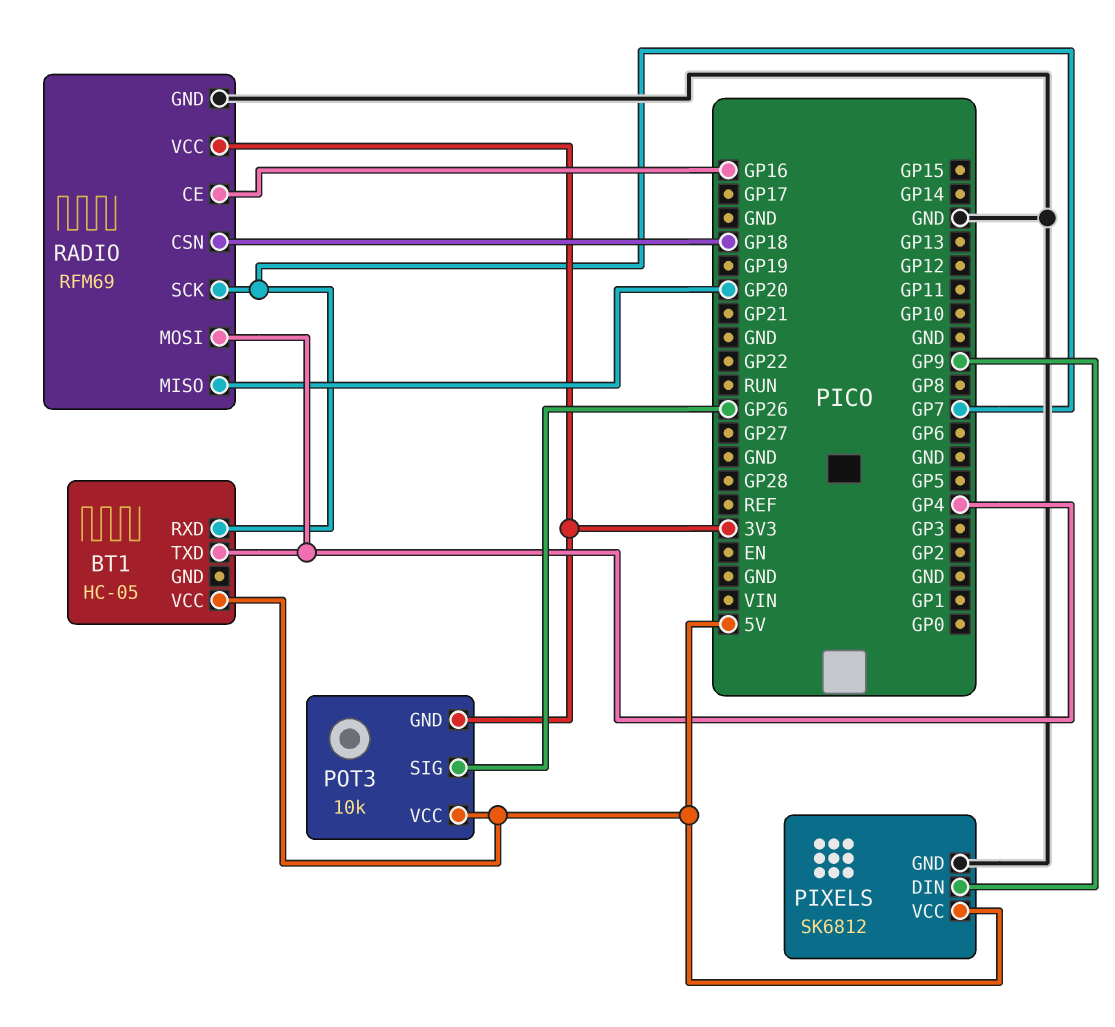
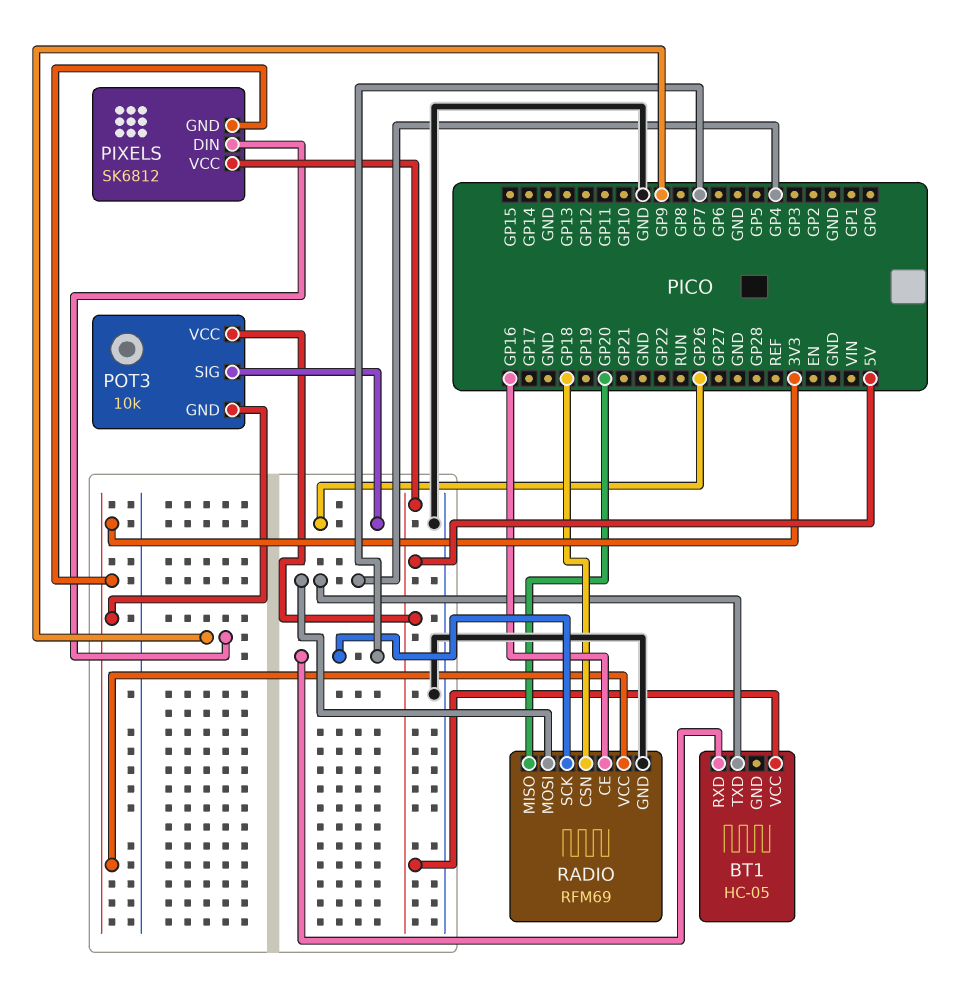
PIXELS pin GND: GND -> 3V3

